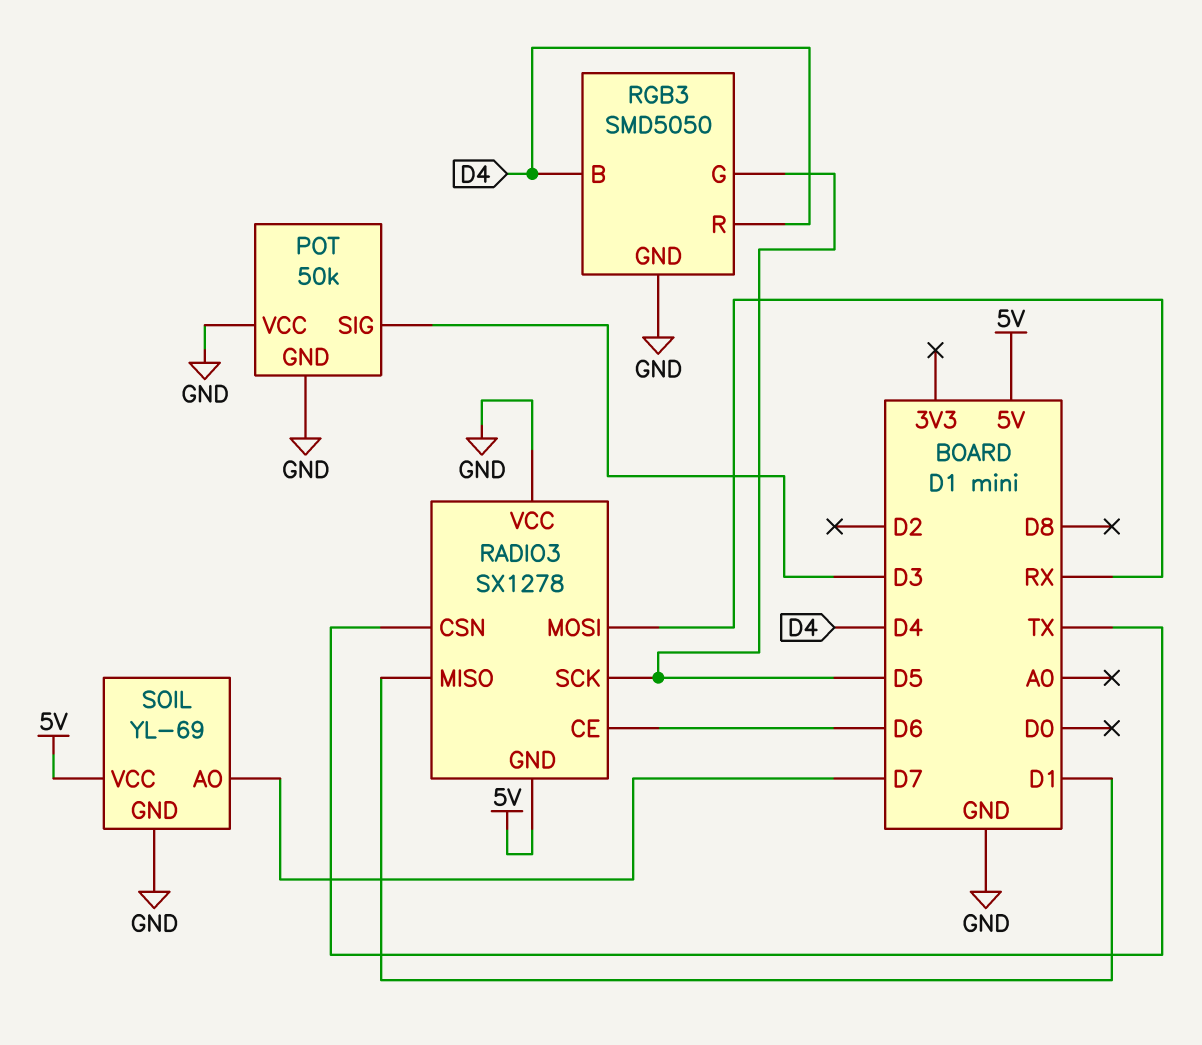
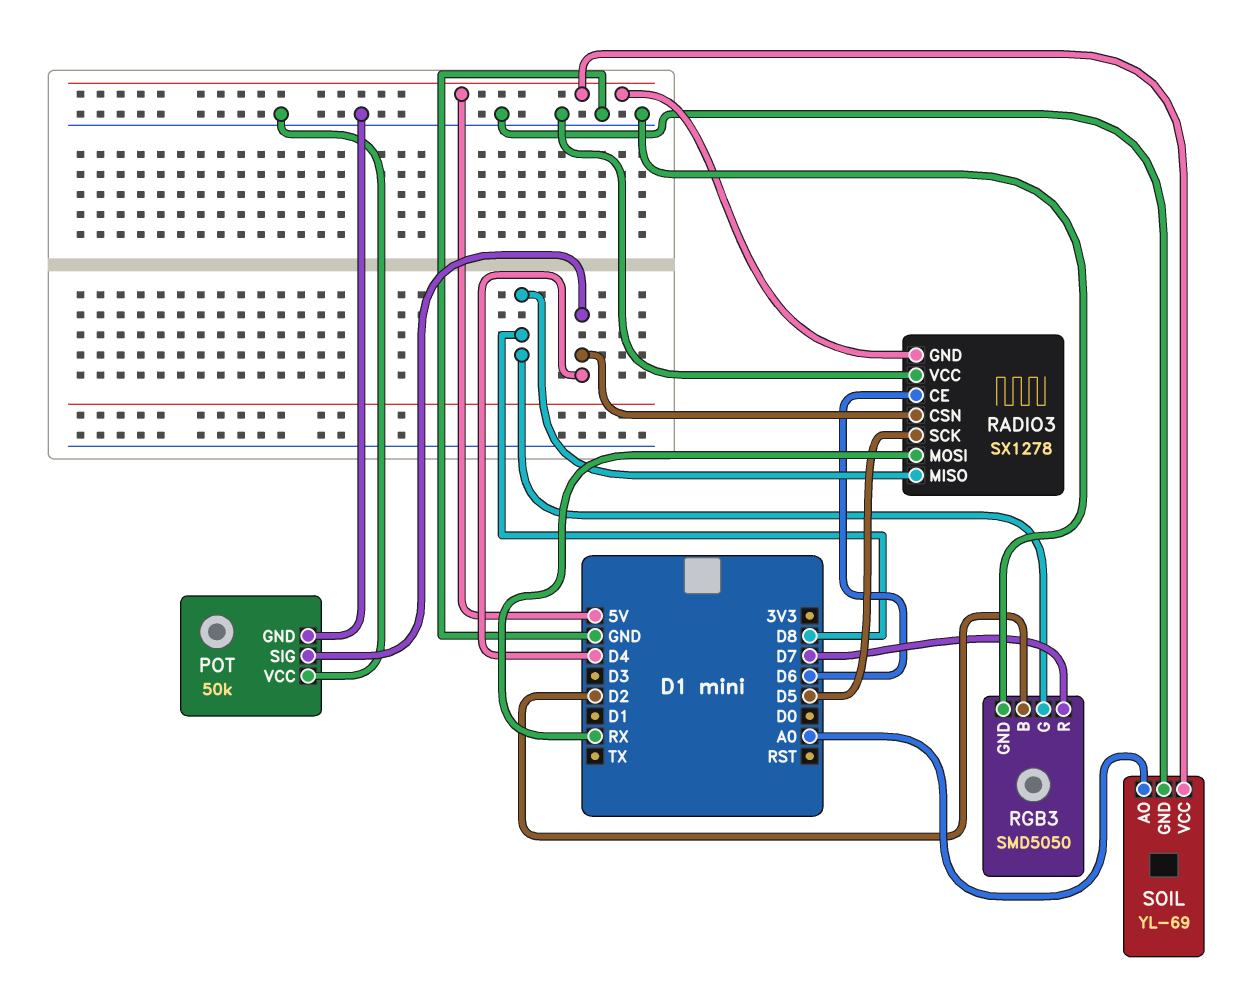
POT pin SIG: D3 -> D4
RADIO3 pin CSN: TX -> D4
RADIO3 pin MISO: D1 -> D8
RGB3 pin B: D4 -> D2
RGB3 pin G: D5 -> D8
RGB3 pin R: D4 -> D7
SOIL pin AO: D7 -> A0

